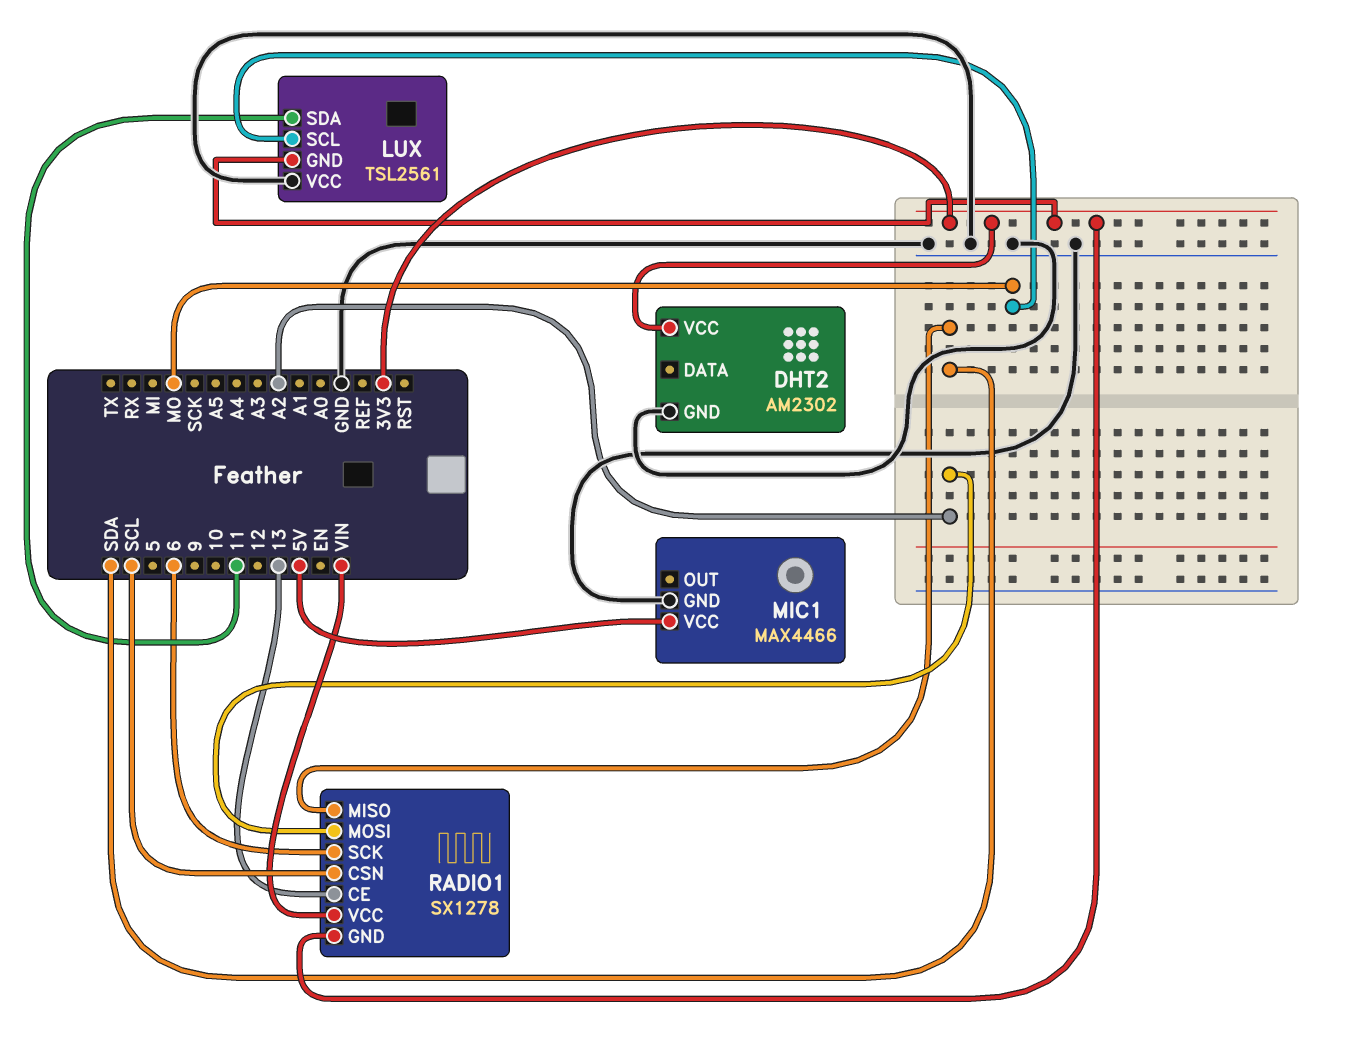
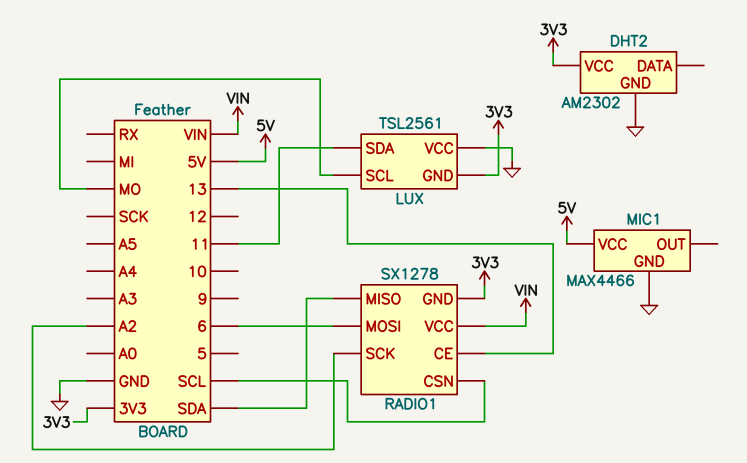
RADIO1 pin MOSI: A2 -> 6
RADIO1 pin SCK: 6 -> A2

